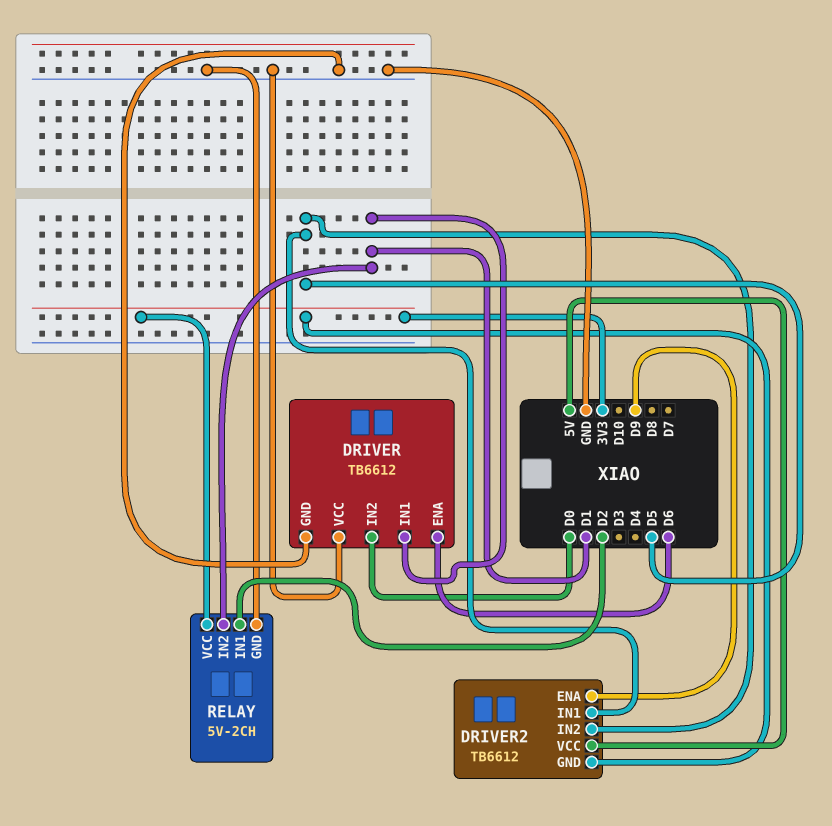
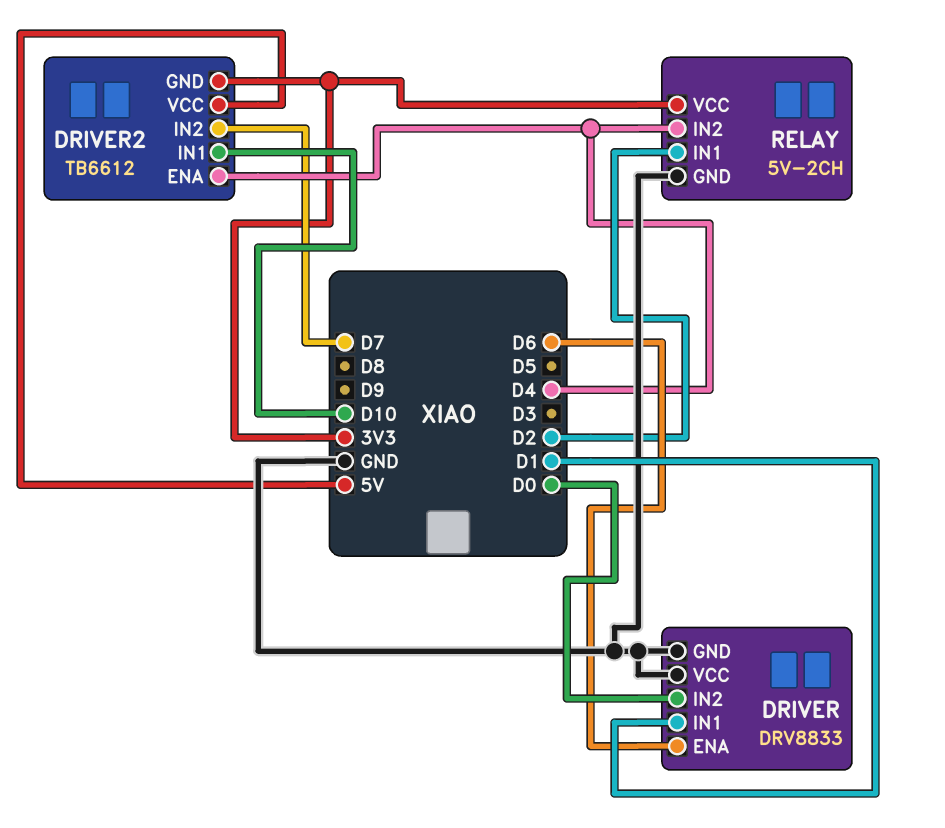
DRIVER: TB6612 -> DRV8833
DRIVER2 pin ENA: D9 -> D4
DRIVER2 pin IN1: D5 -> D10
DRIVER2 pin IN2: D5 -> D7
RELAY pin IN2: D1 -> D4

